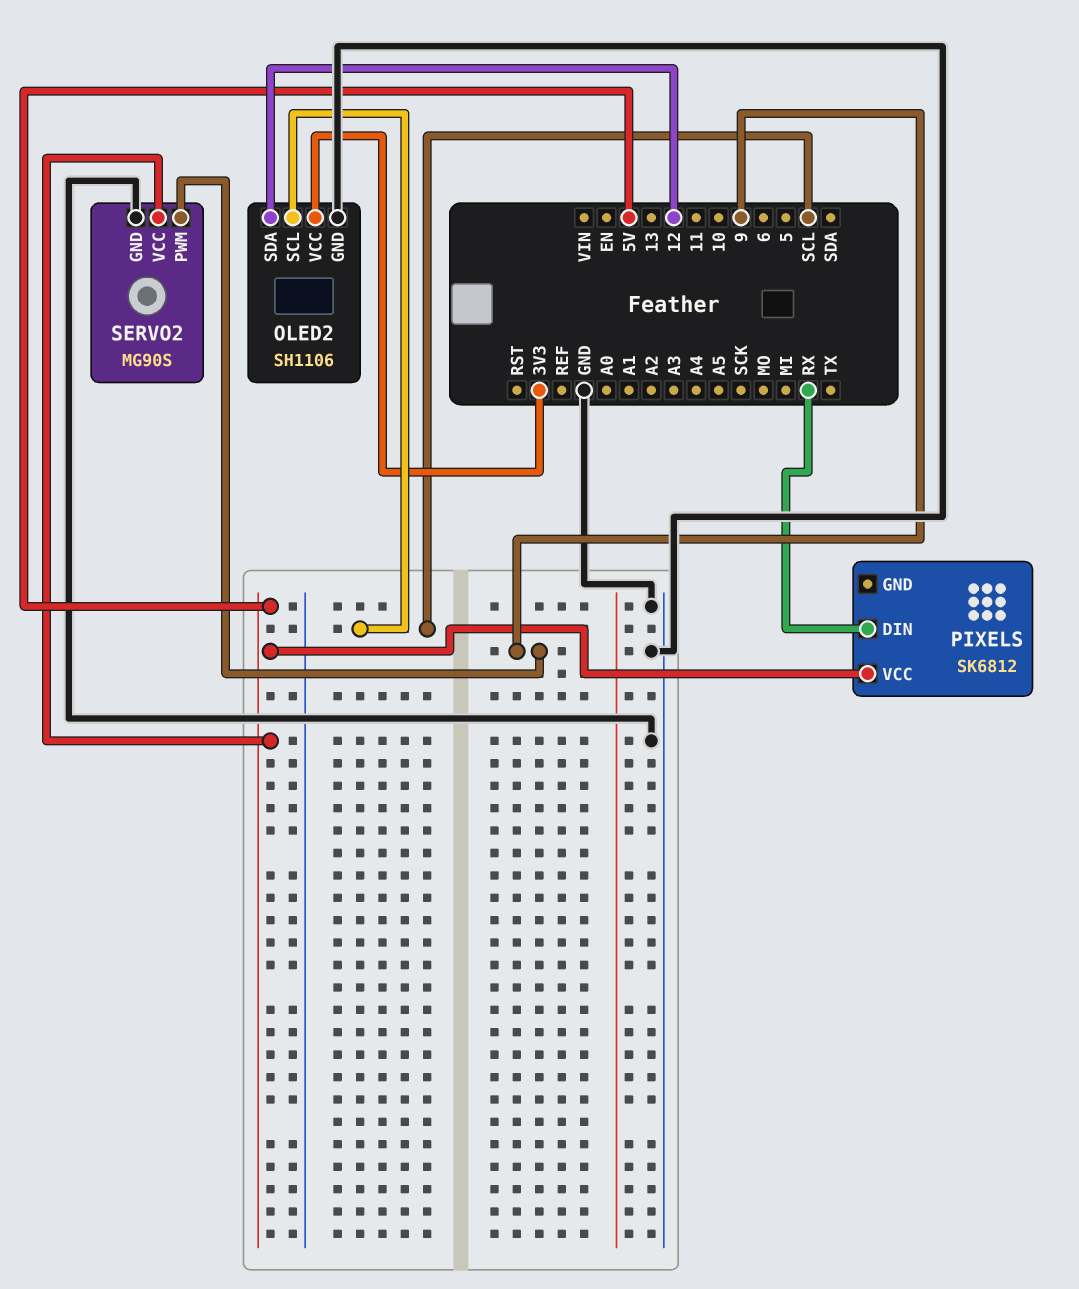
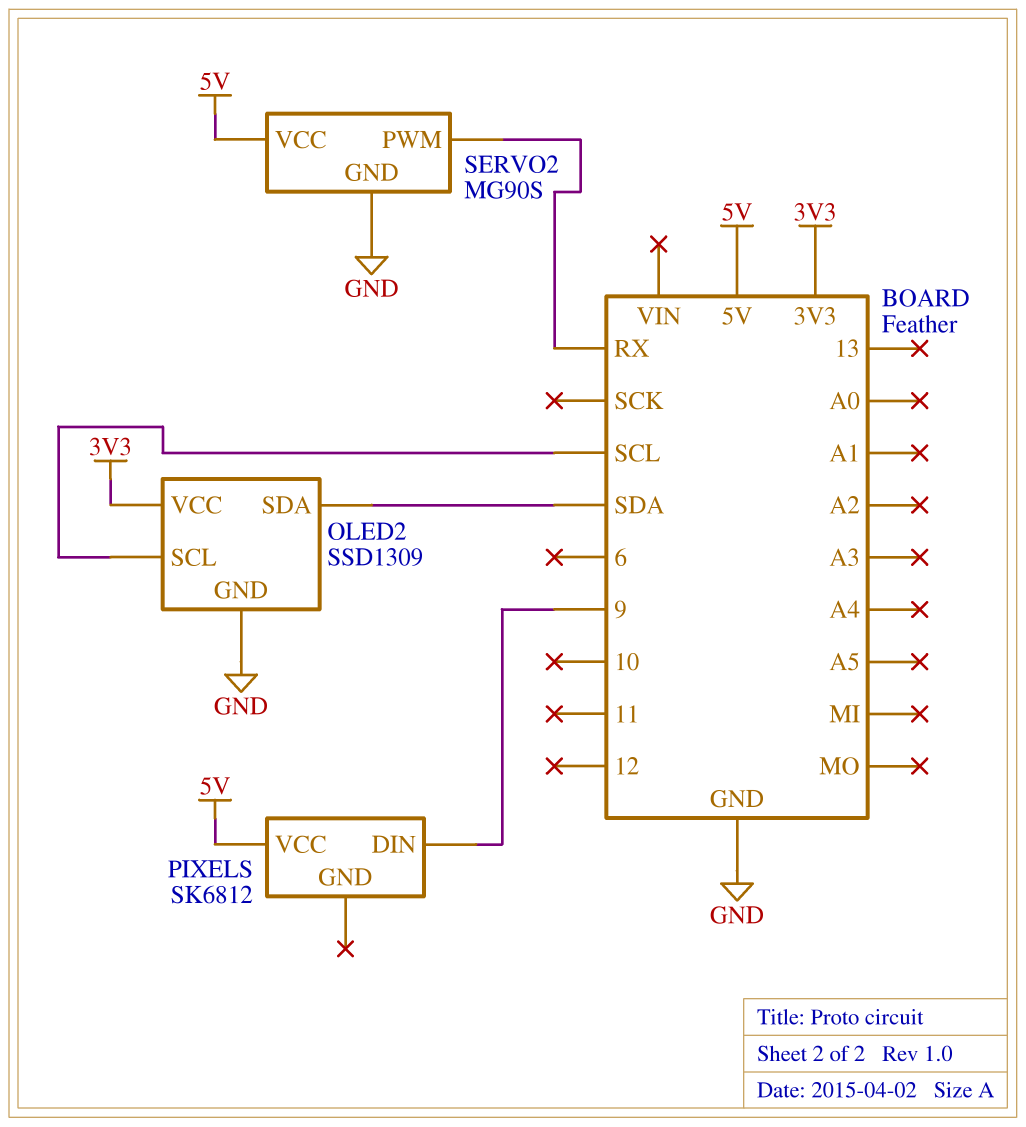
OLED2: SH1106 -> SSD1309
OLED2 pin SDA: 12 -> SDA
PIXELS pin DIN: RX -> 9
SERVO2 pin PWM: 9 -> RX

